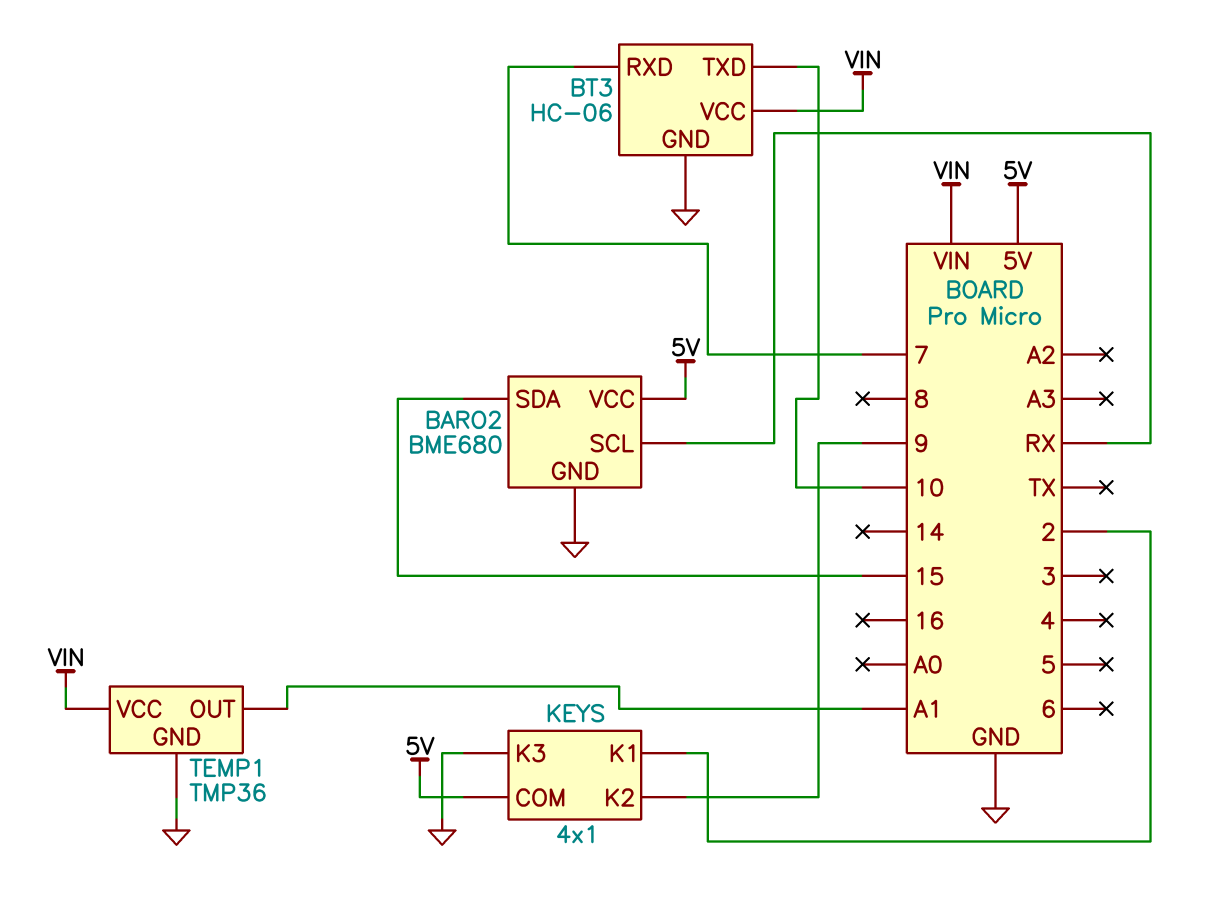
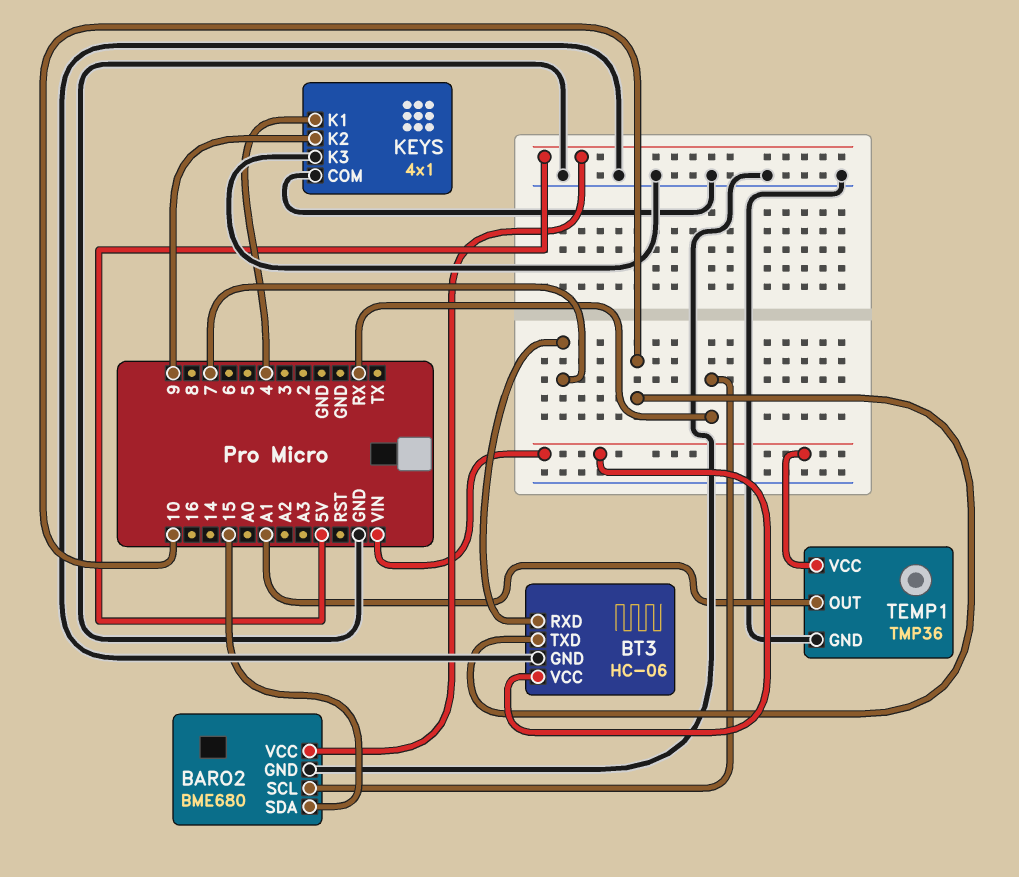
KEYS pin COM: 5V -> GND
KEYS pin K1: 2 -> 4

